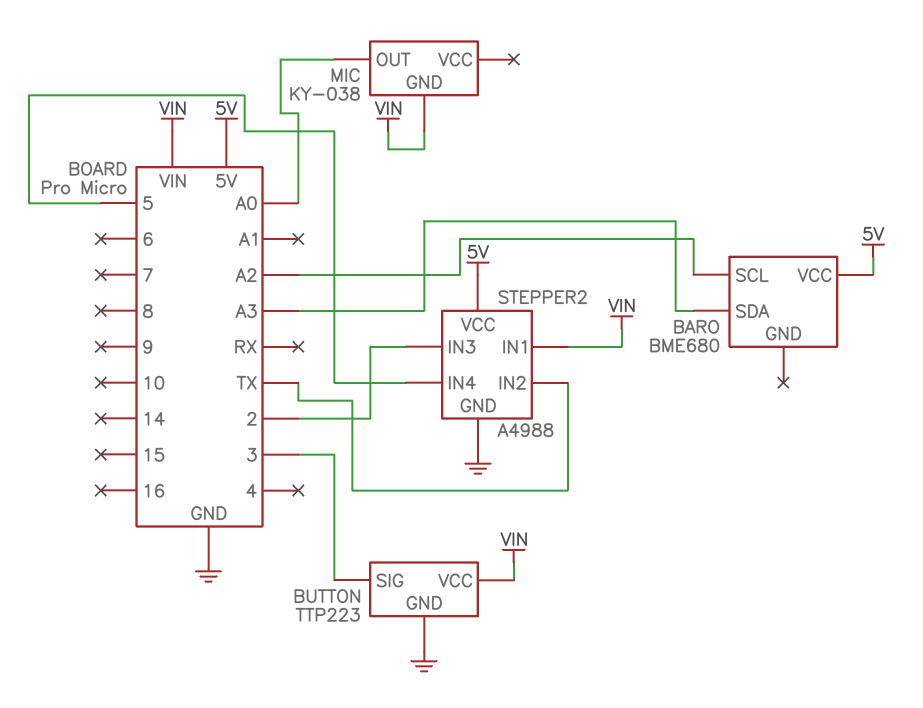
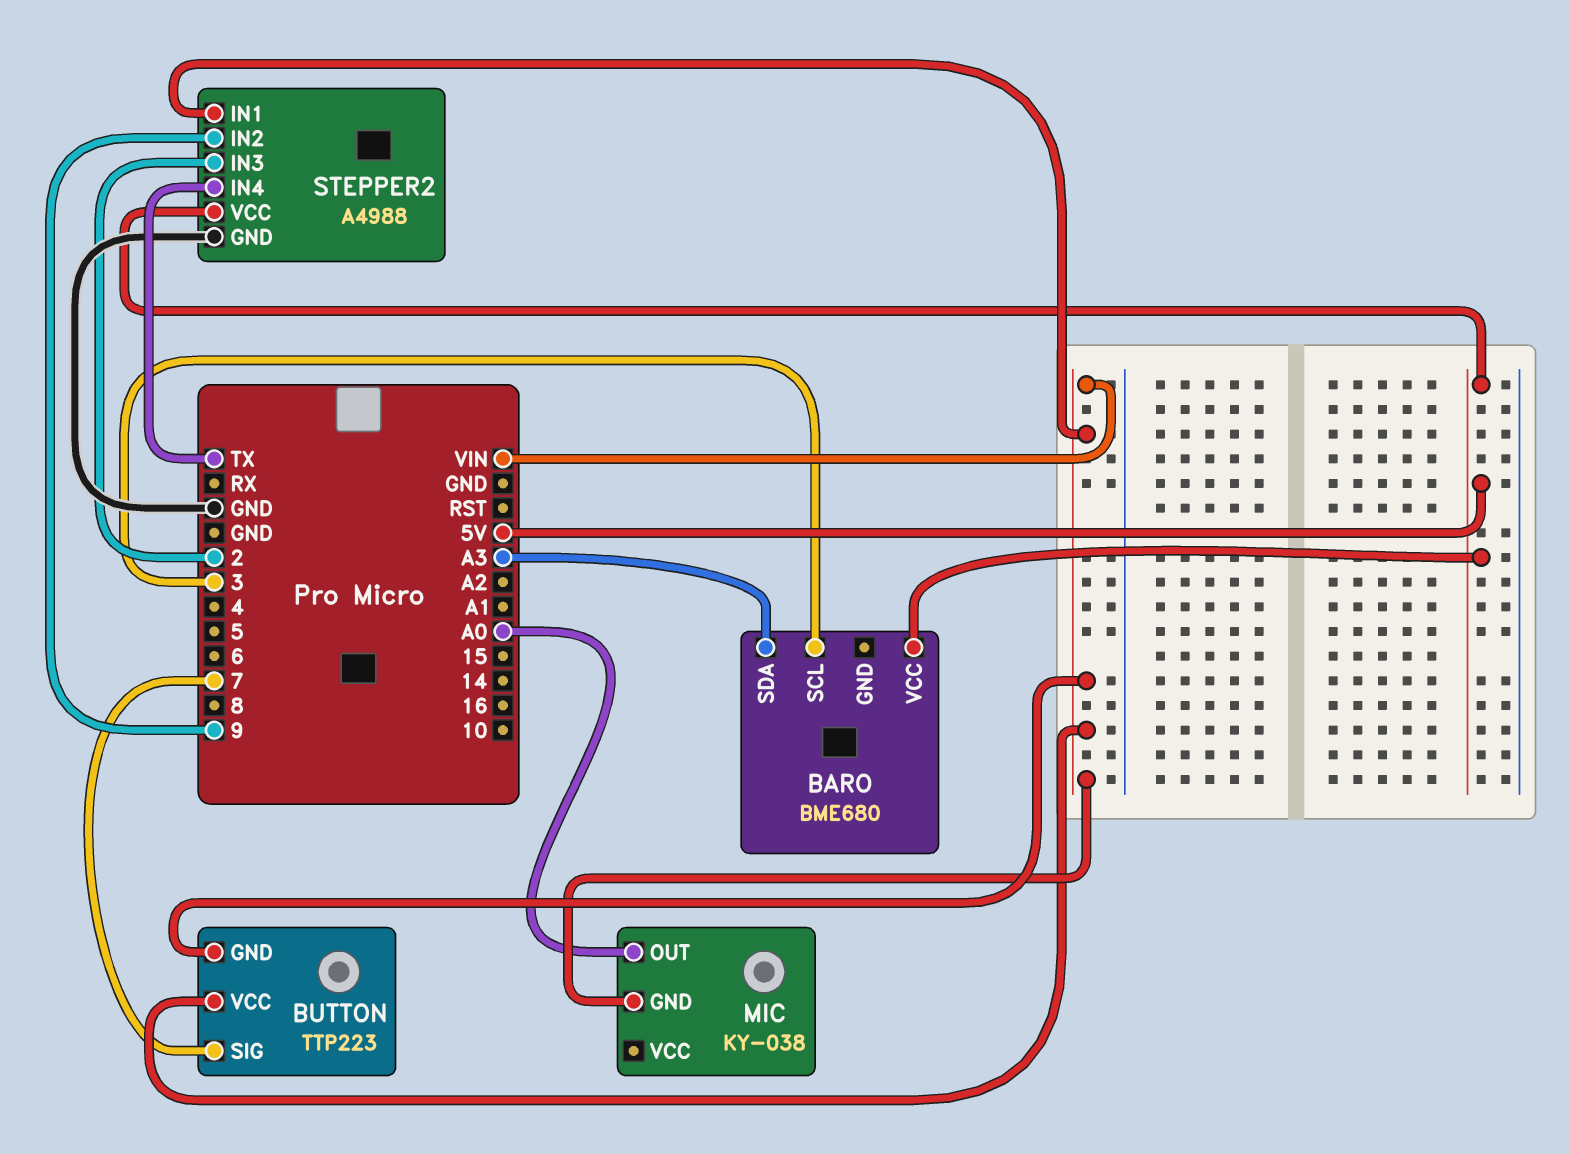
BARO pin SCL: A2 -> 3
BUTTON pin GND: GND -> VIN
BUTTON pin SIG: 3 -> 7
STEPPER2 pin IN2: TX -> 9
STEPPER2 pin IN4: 5 -> TX

